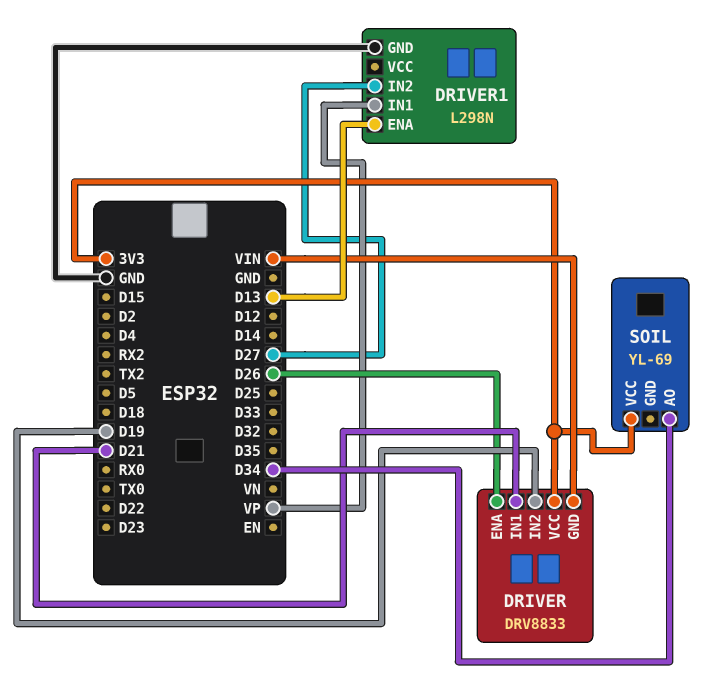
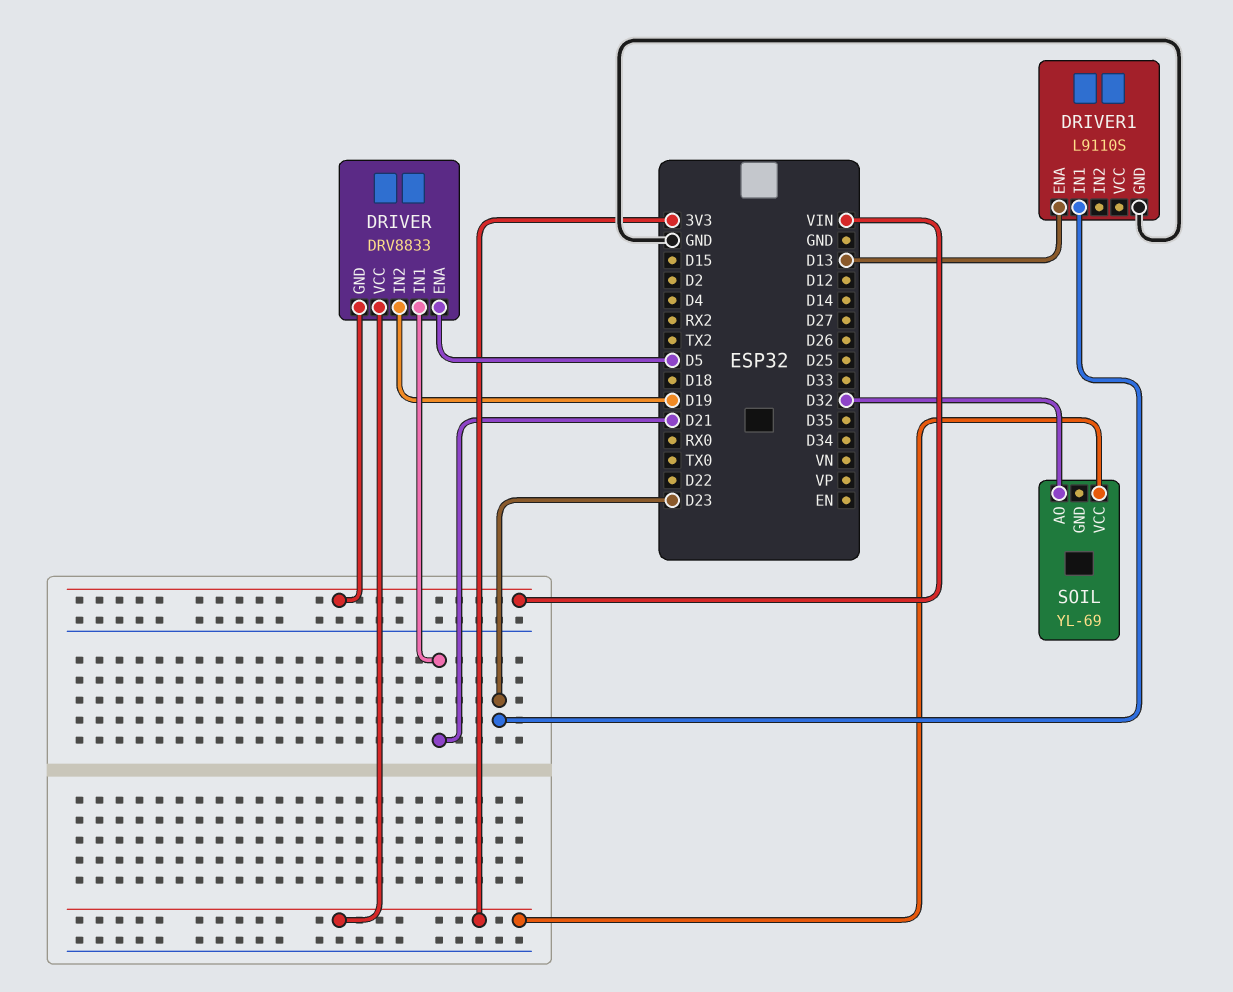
DRIVER pin ENA: D26 -> D5
DRIVER1: L298N -> L9110S
DRIVER1 pin IN1: VP -> D23
DRIVER1 pin IN2: D27 -> none
SOIL pin AO: D34 -> D32

